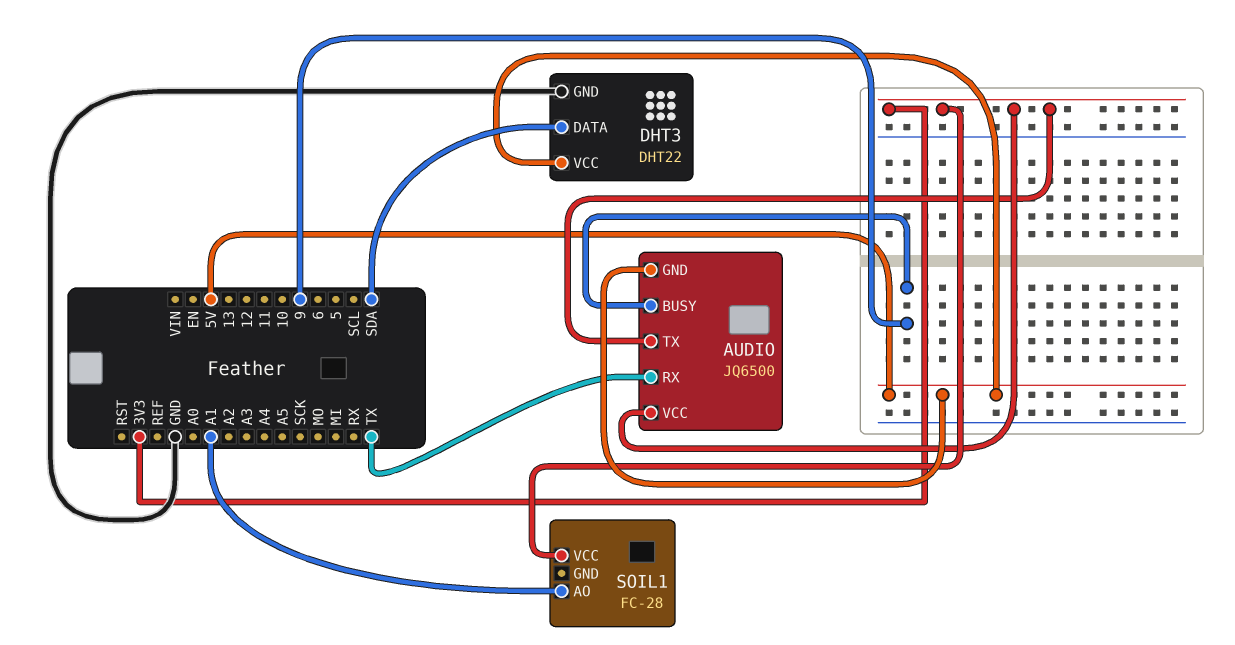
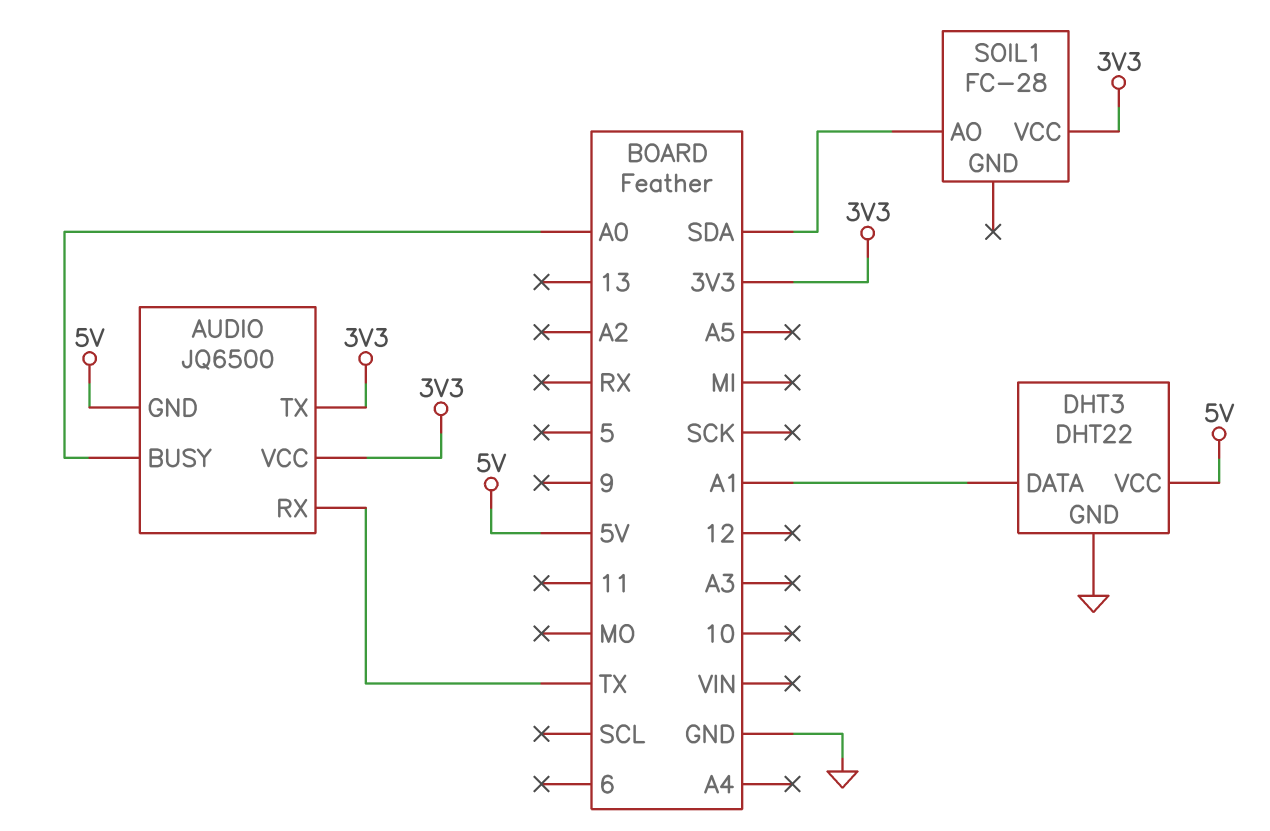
AUDIO pin BUSY: 9 -> A0
DHT3 pin DATA: SDA -> A1
SOIL1 pin AO: A1 -> SDA

